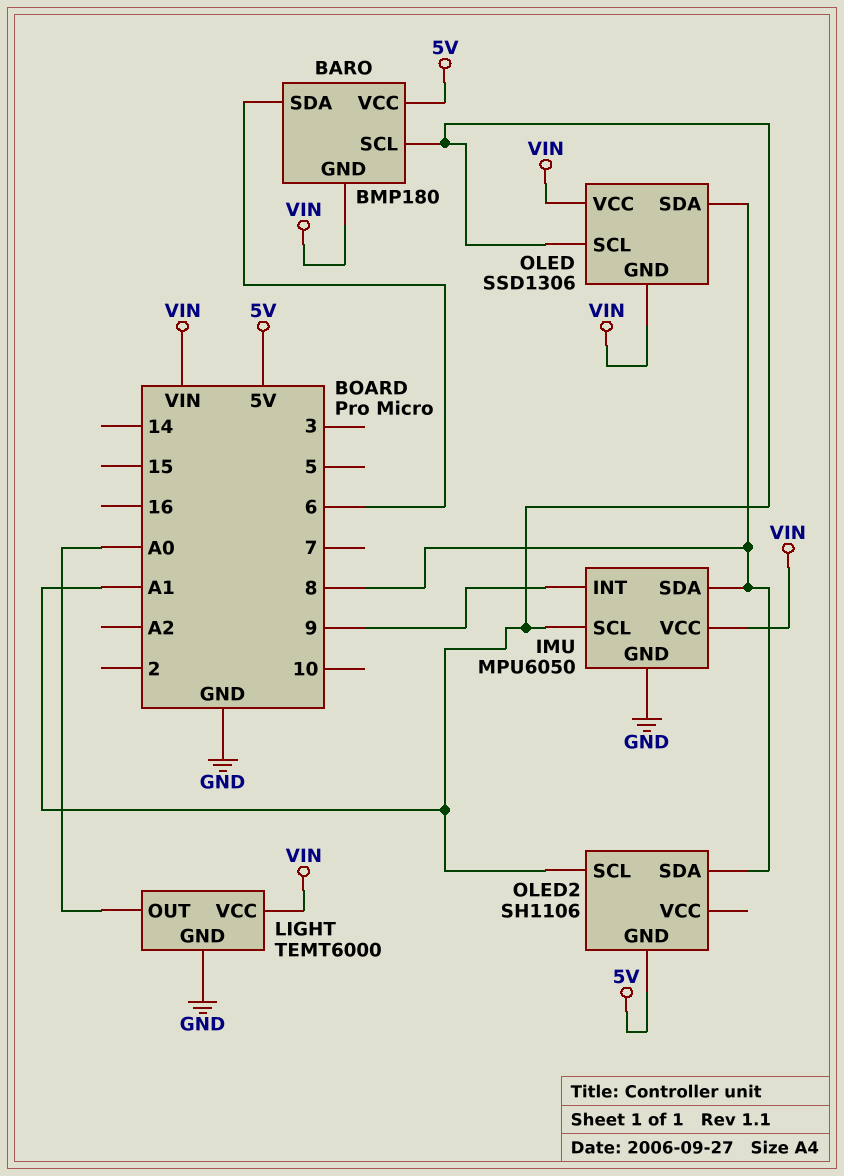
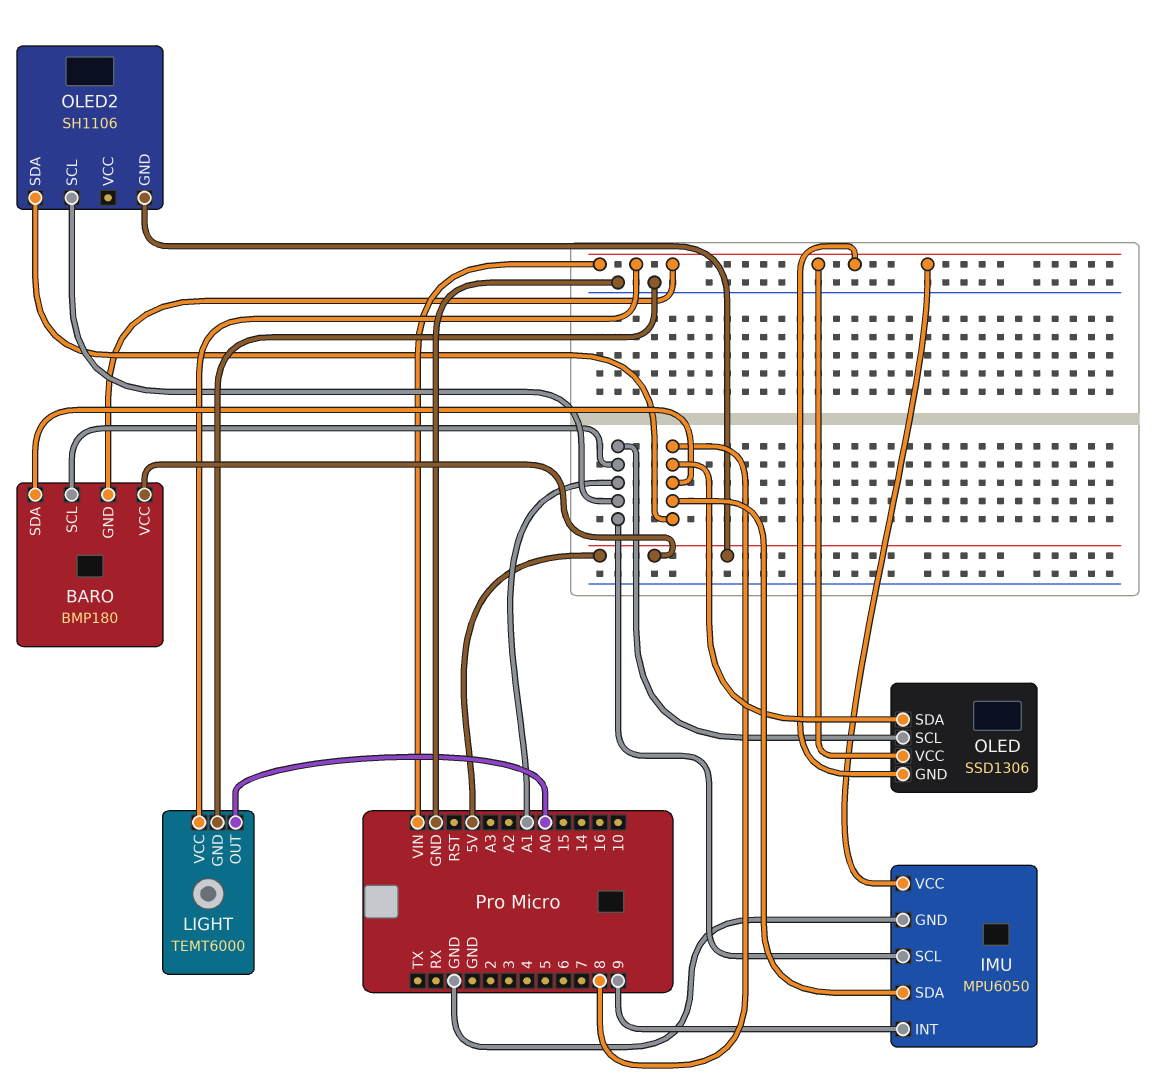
BARO pin SDA: 6 -> 8

